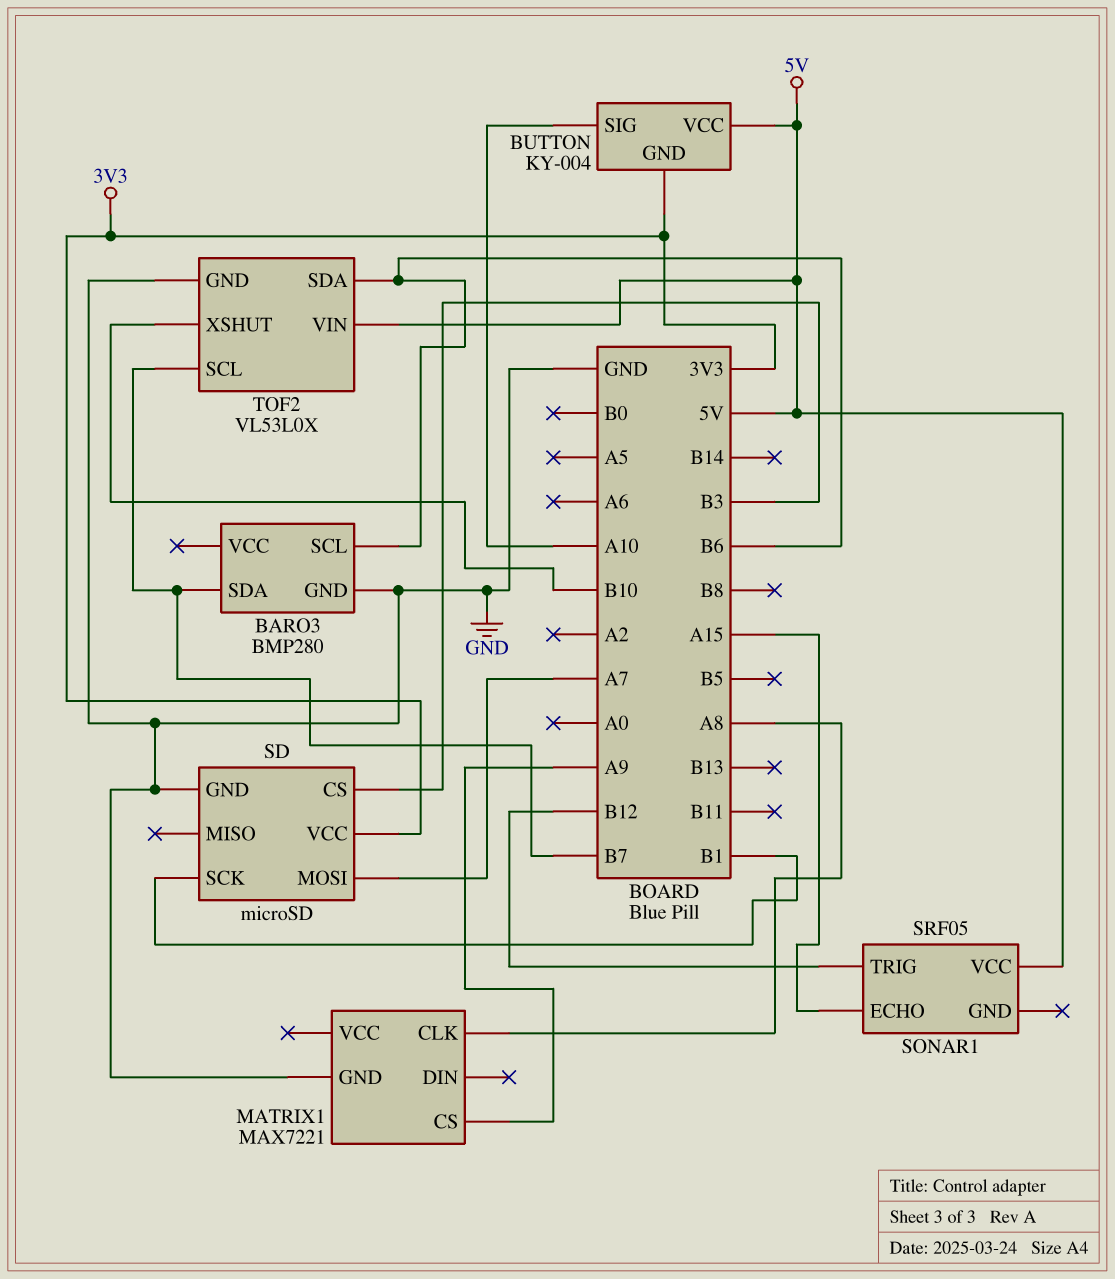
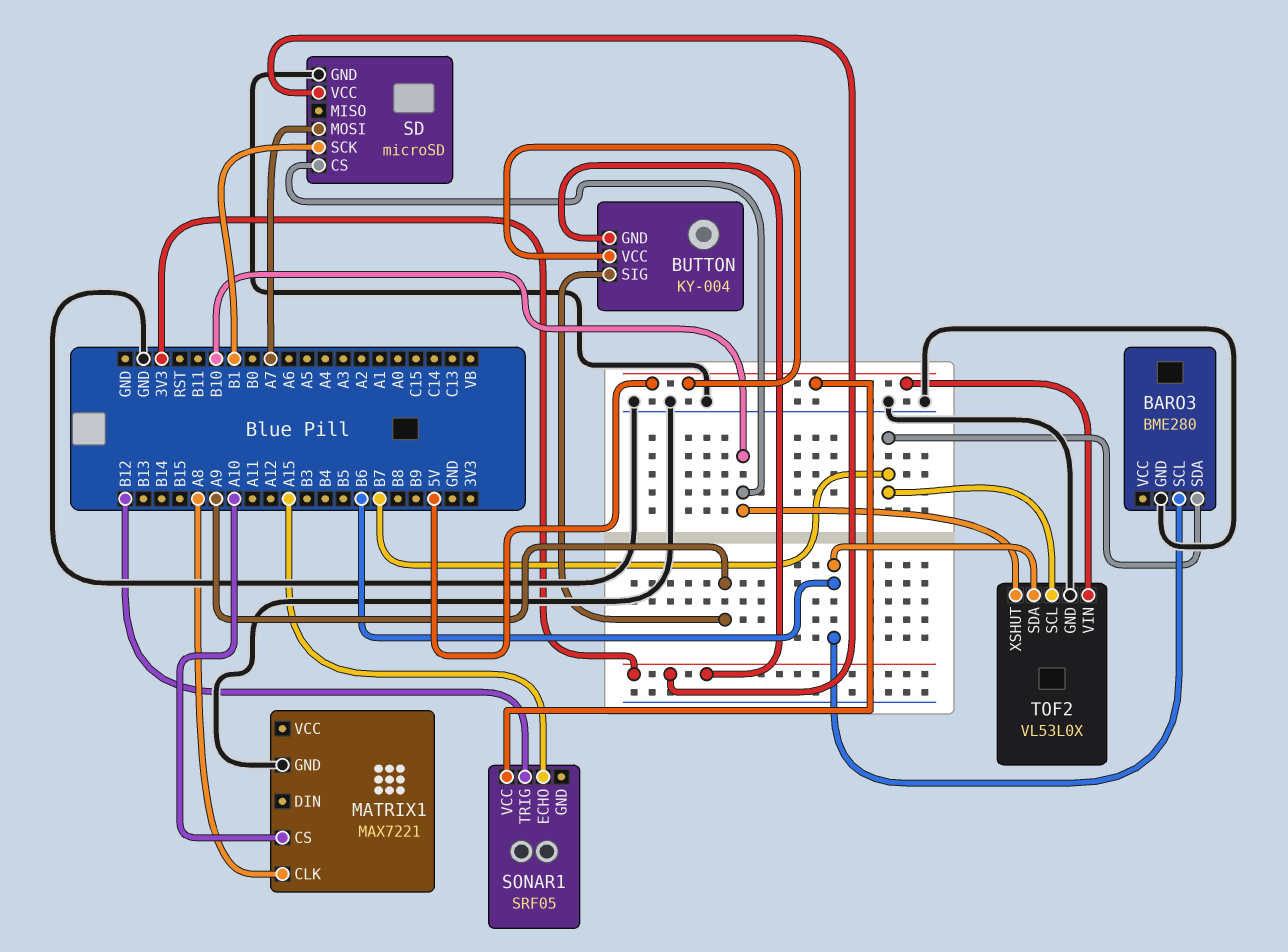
BARO3: BMP280 -> BME280
BUTTON pin SIG: A10 -> A9
MATRIX1 pin CS: A9 -> A10
SD pin CS: B3 -> B10

